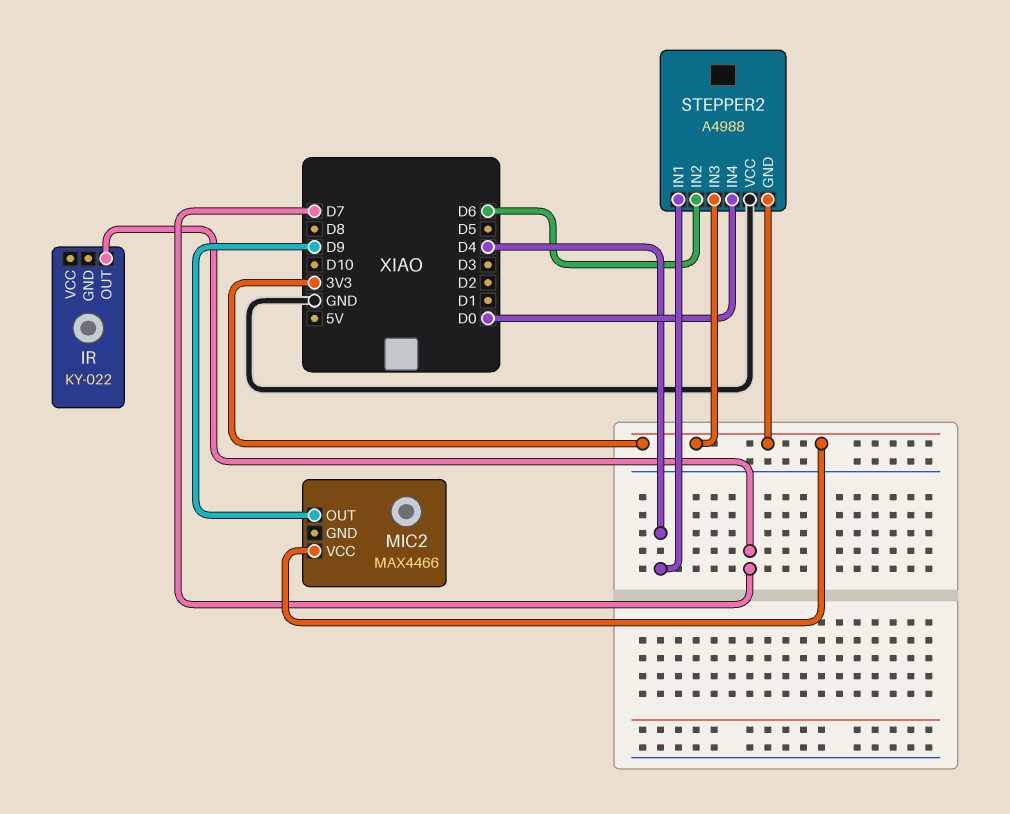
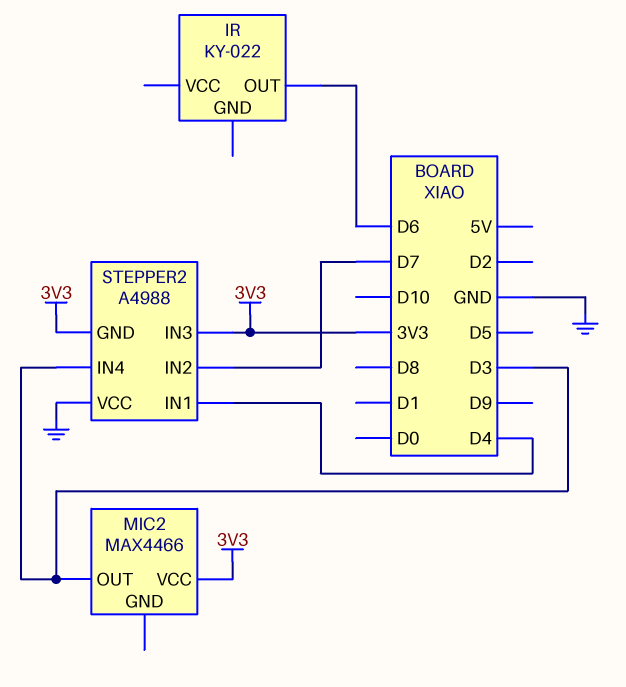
IR pin OUT: D7 -> D6
MIC2 pin OUT: D9 -> D3
STEPPER2 pin IN2: D6 -> D7
STEPPER2 pin IN4: D0 -> D3

